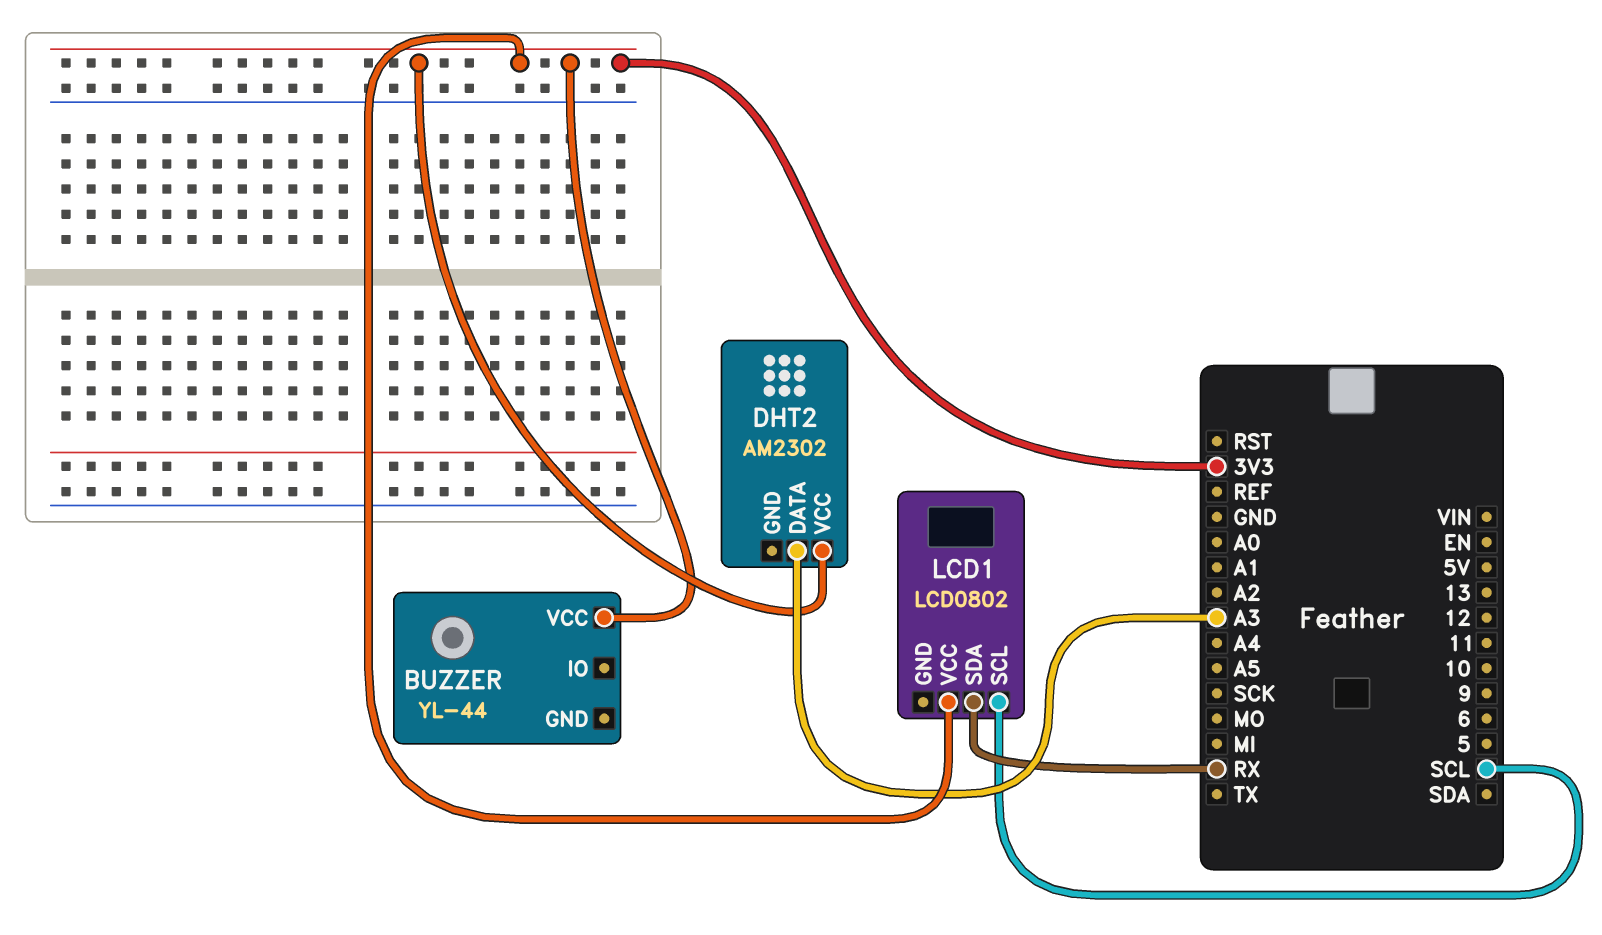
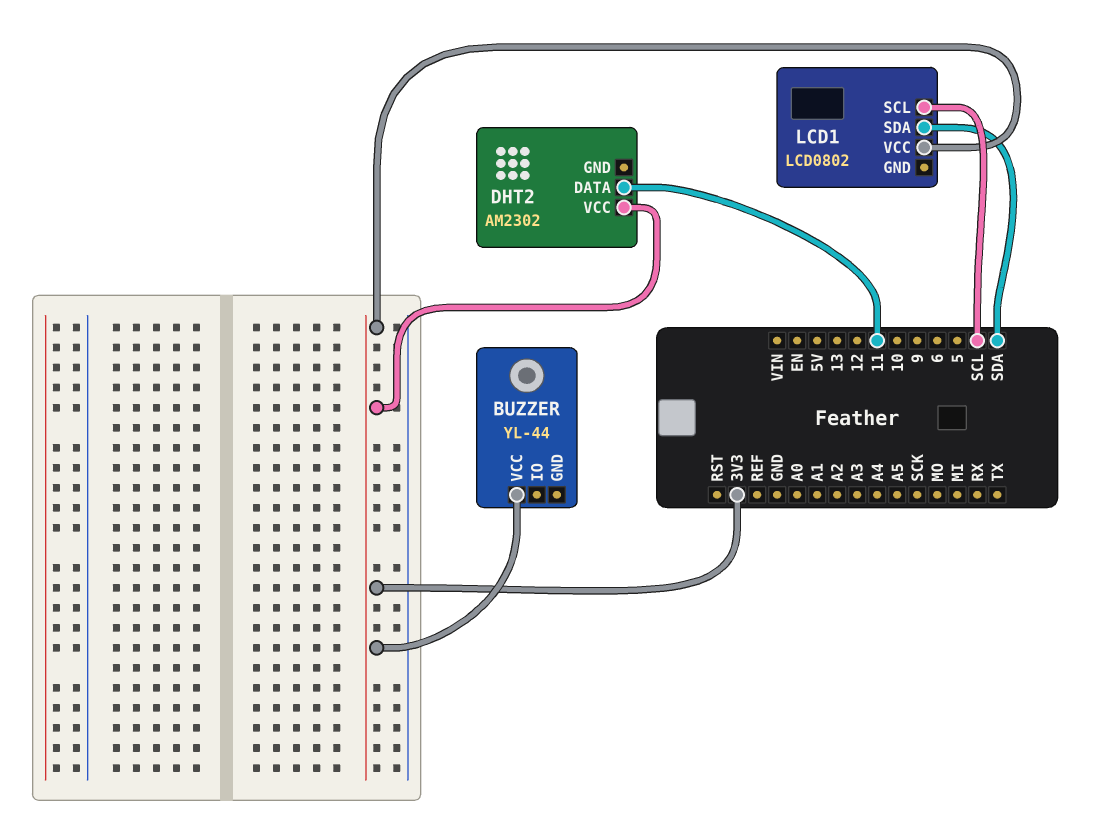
DHT2 pin DATA: A3 -> 11
LCD1 pin SDA: RX -> SDA

